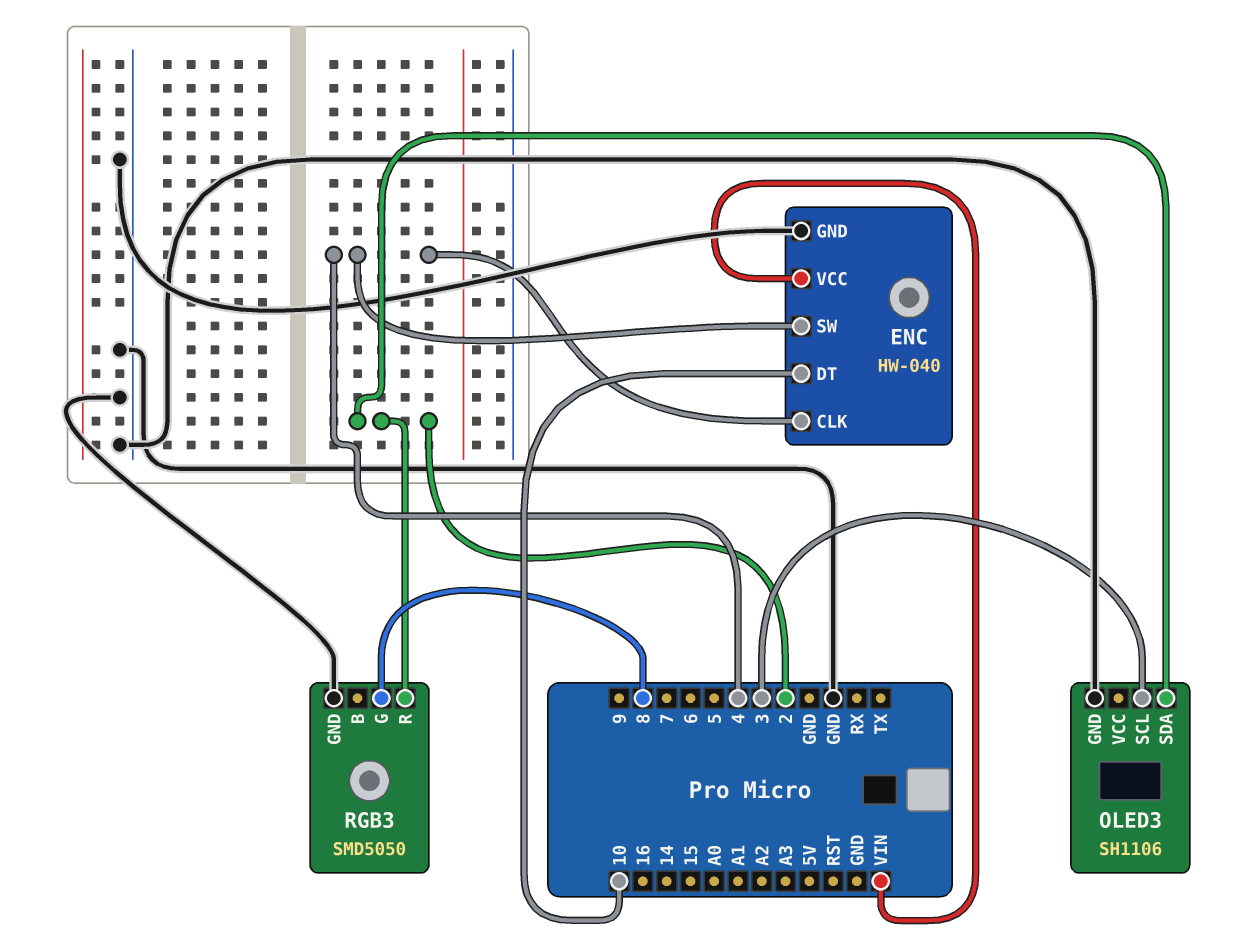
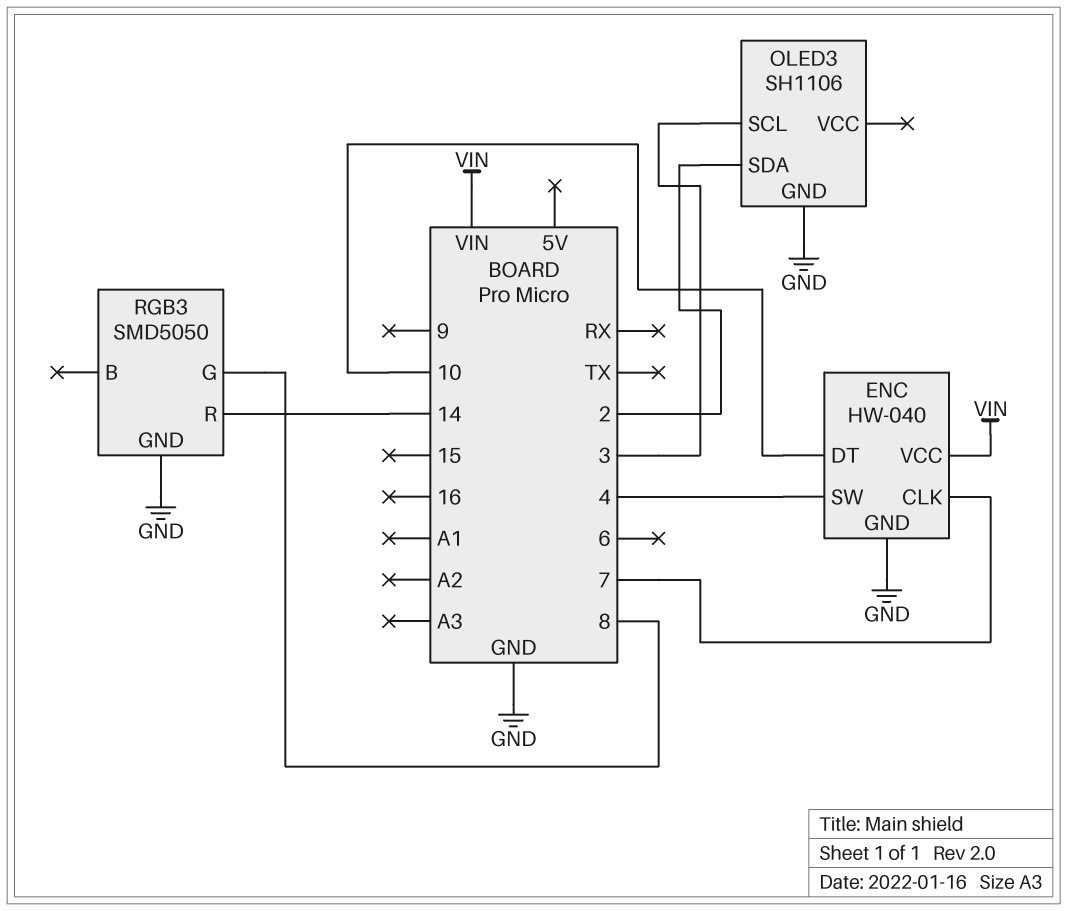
ENC pin CLK: 4 -> 7
RGB3 pin R: 2 -> 14

